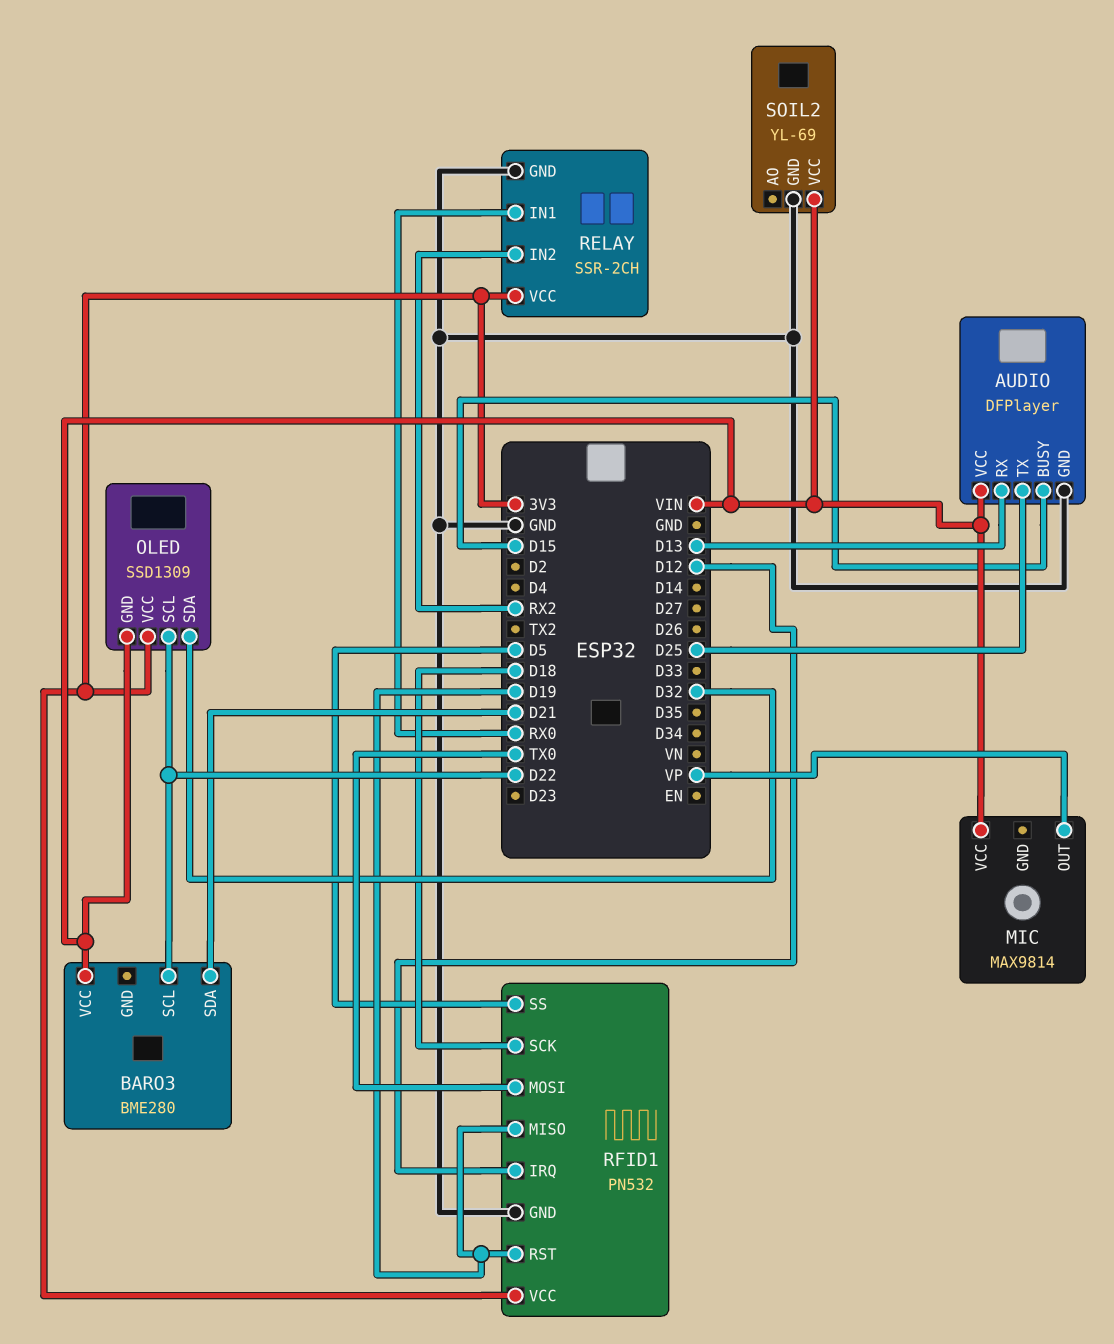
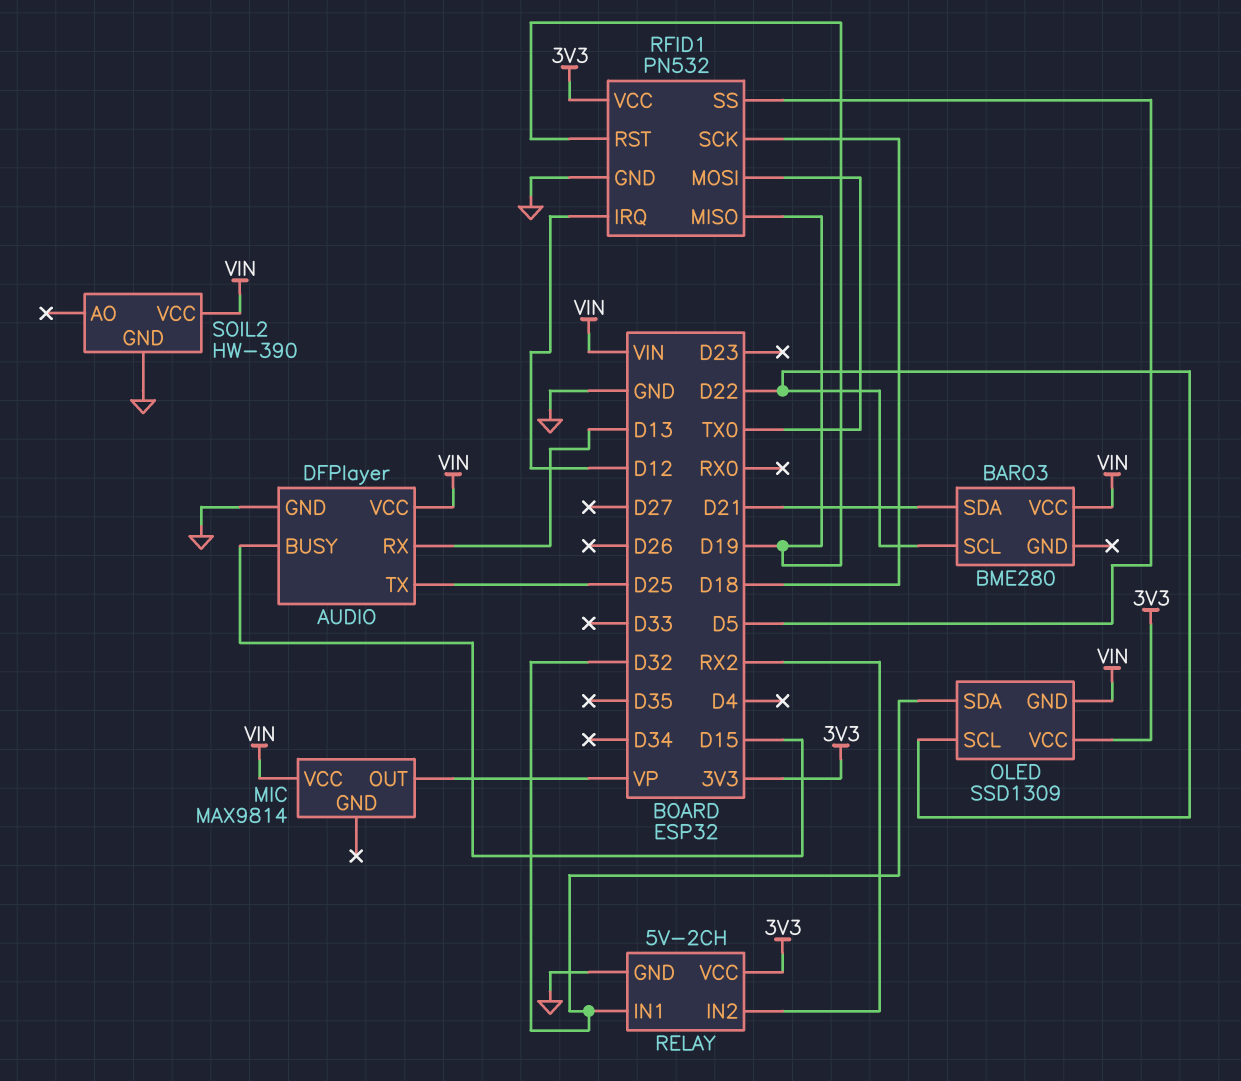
RELAY: SSR-2CH -> 5V-2CH
RELAY pin IN1: RX0 -> D32
SOIL2: YL-69 -> HW-390

